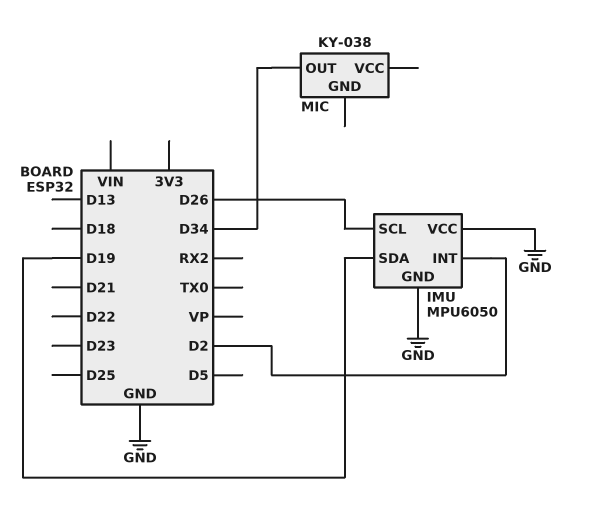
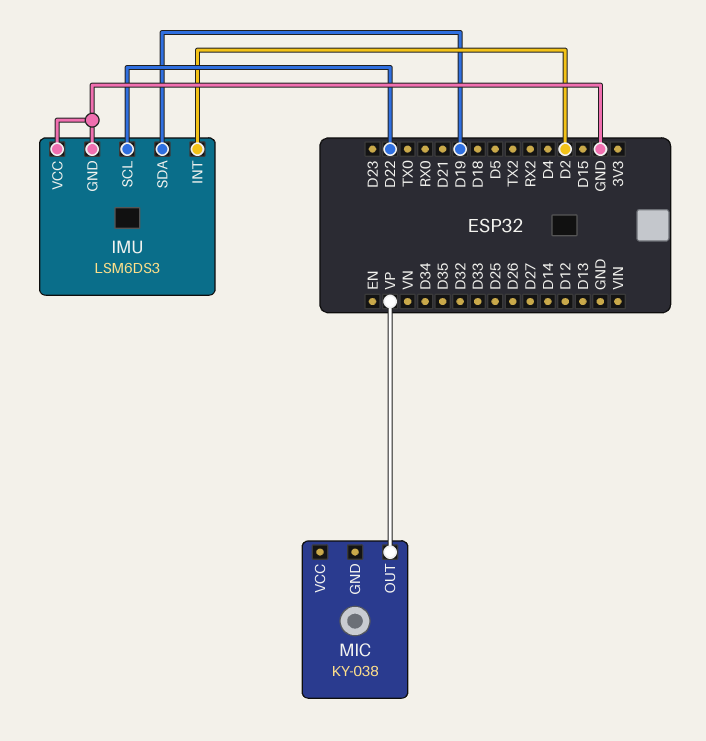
IMU: MPU6050 -> LSM6DS3
IMU pin SCL: D26 -> D22
MIC pin OUT: D34 -> VP

